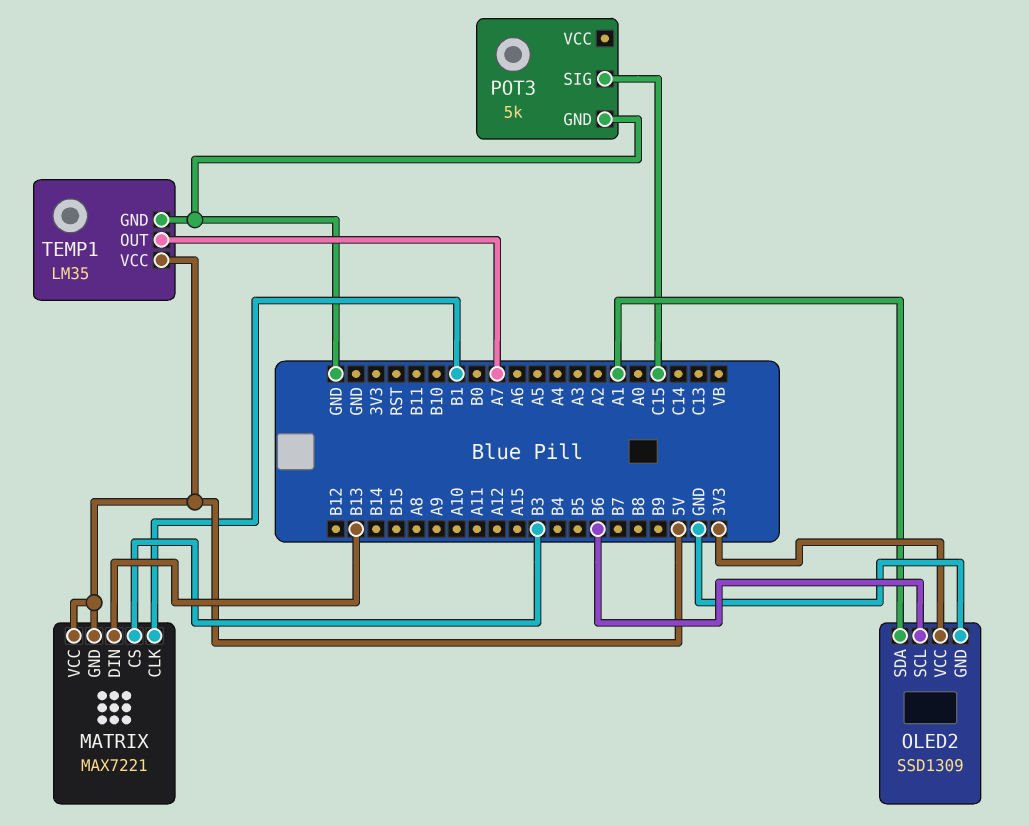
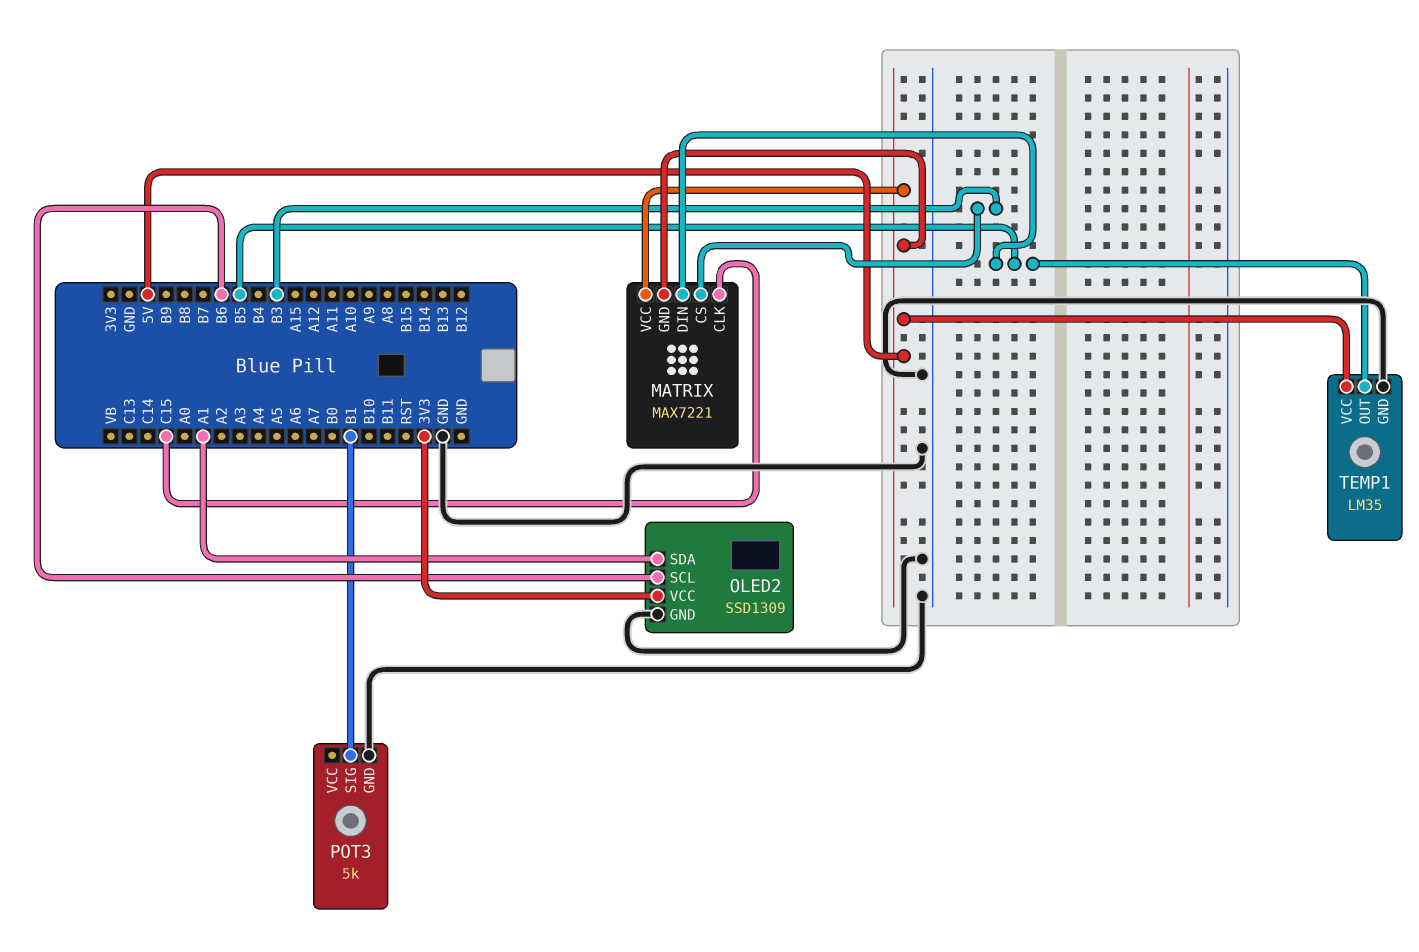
MATRIX pin CLK: B1 -> C15
MATRIX pin DIN: B13 -> B5
POT3 pin SIG: C15 -> B1
TEMP1 pin OUT: A7 -> B5

